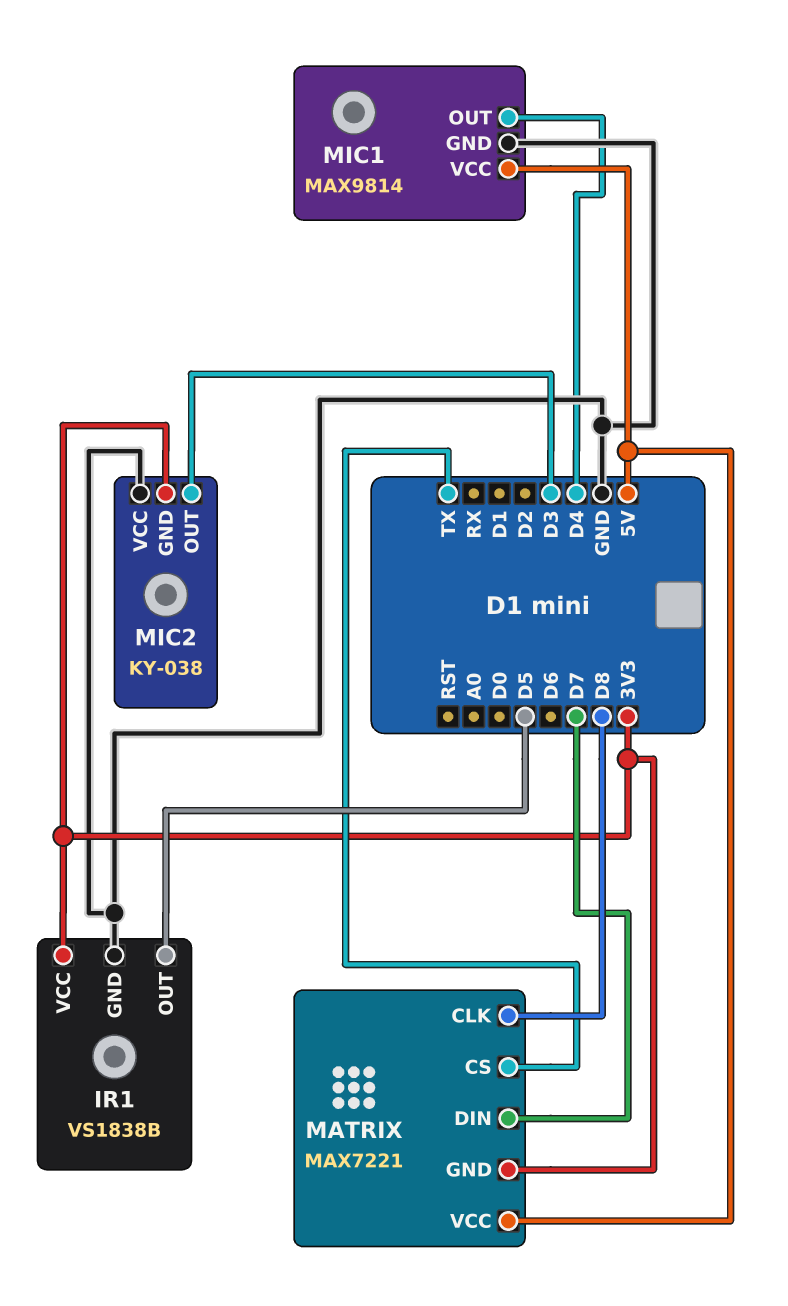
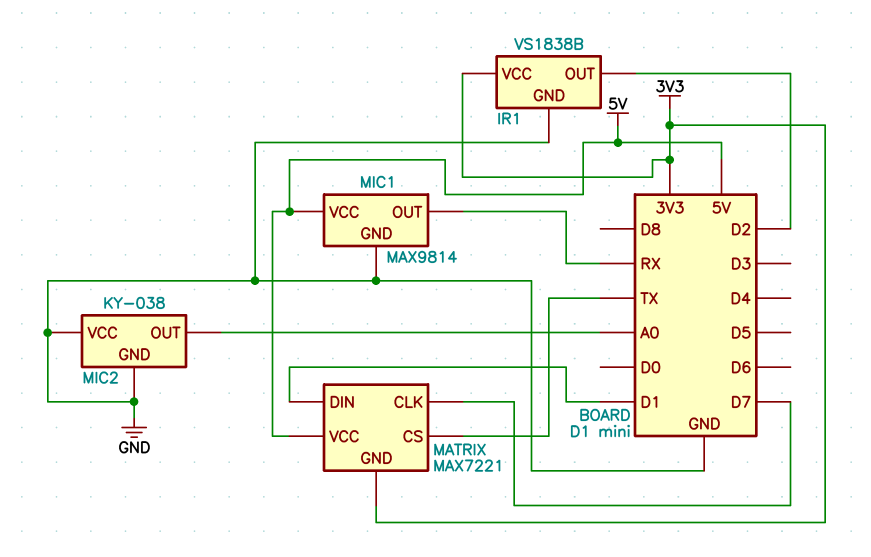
IR1 pin OUT: D5 -> D2
MATRIX pin CLK: D8 -> D7
MATRIX pin DIN: D7 -> D1
MIC1 pin OUT: D4 -> RX
MIC2 pin GND: 3V3 -> GND
MIC2 pin OUT: D3 -> A0

